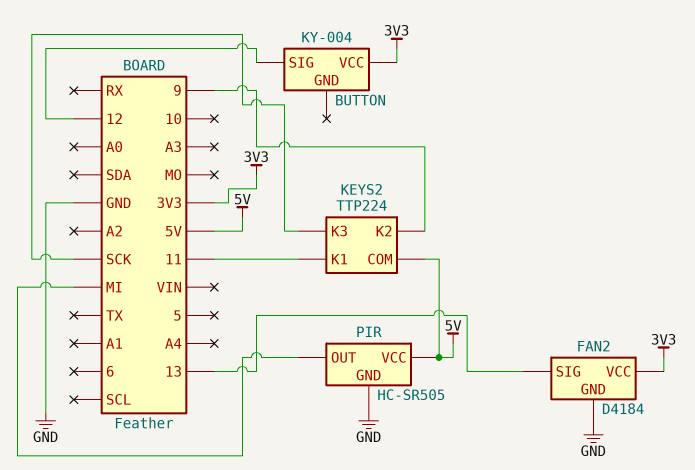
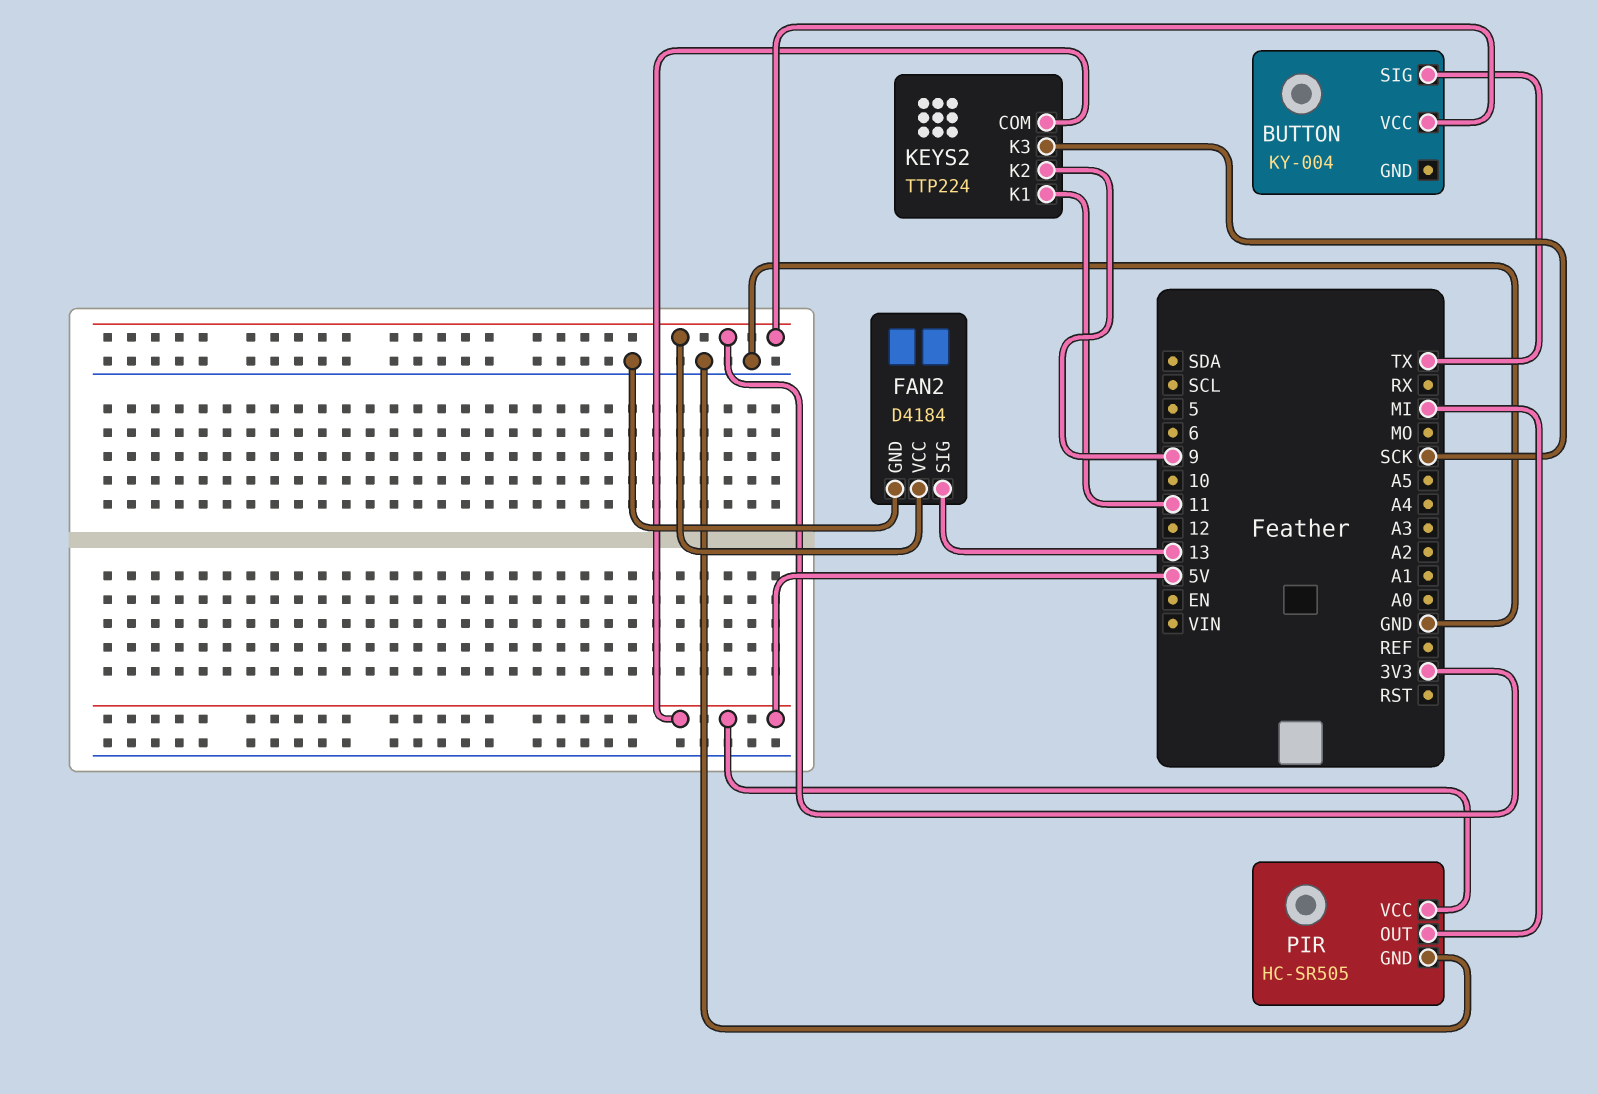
BUTTON pin SIG: 12 -> TX

